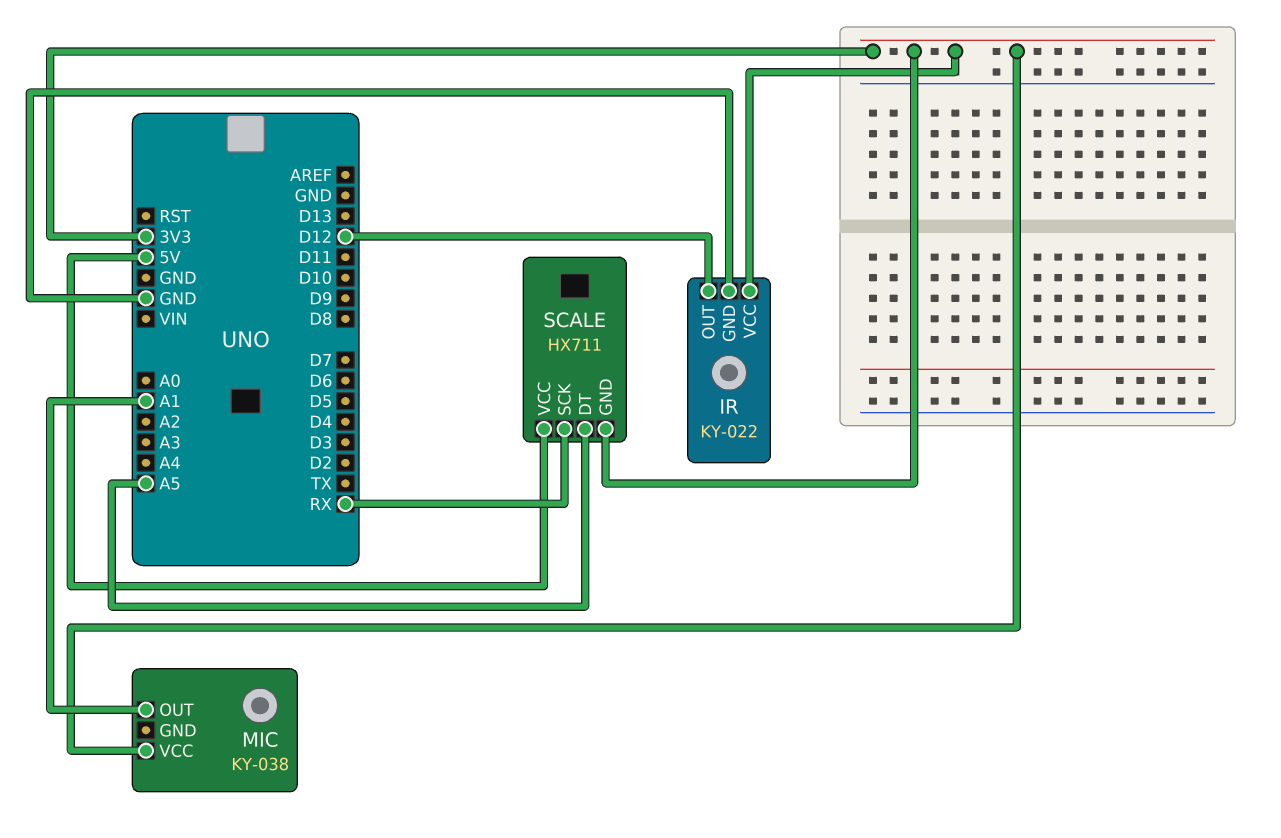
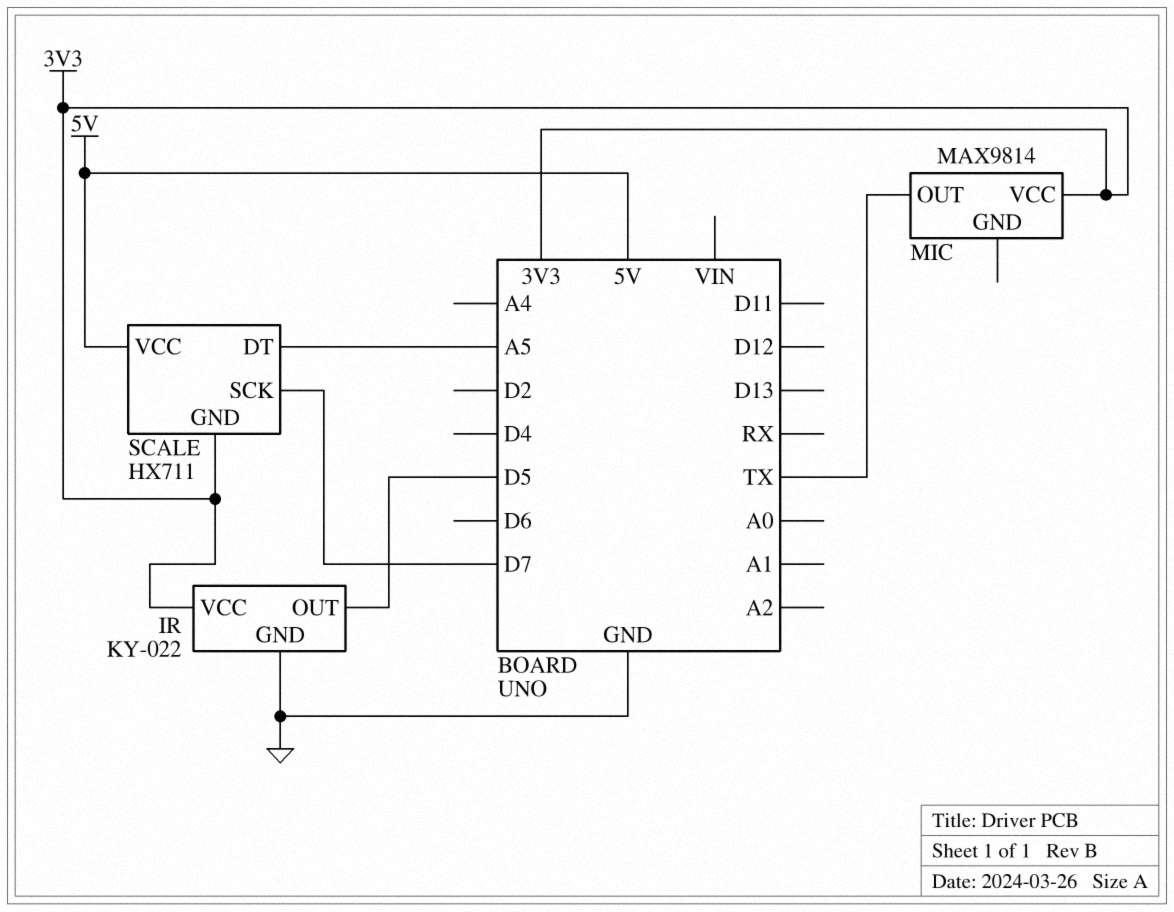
IR pin OUT: D12 -> D5
MIC: KY-038 -> MAX9814
MIC pin OUT: A1 -> TX
SCALE pin SCK: RX -> D7

